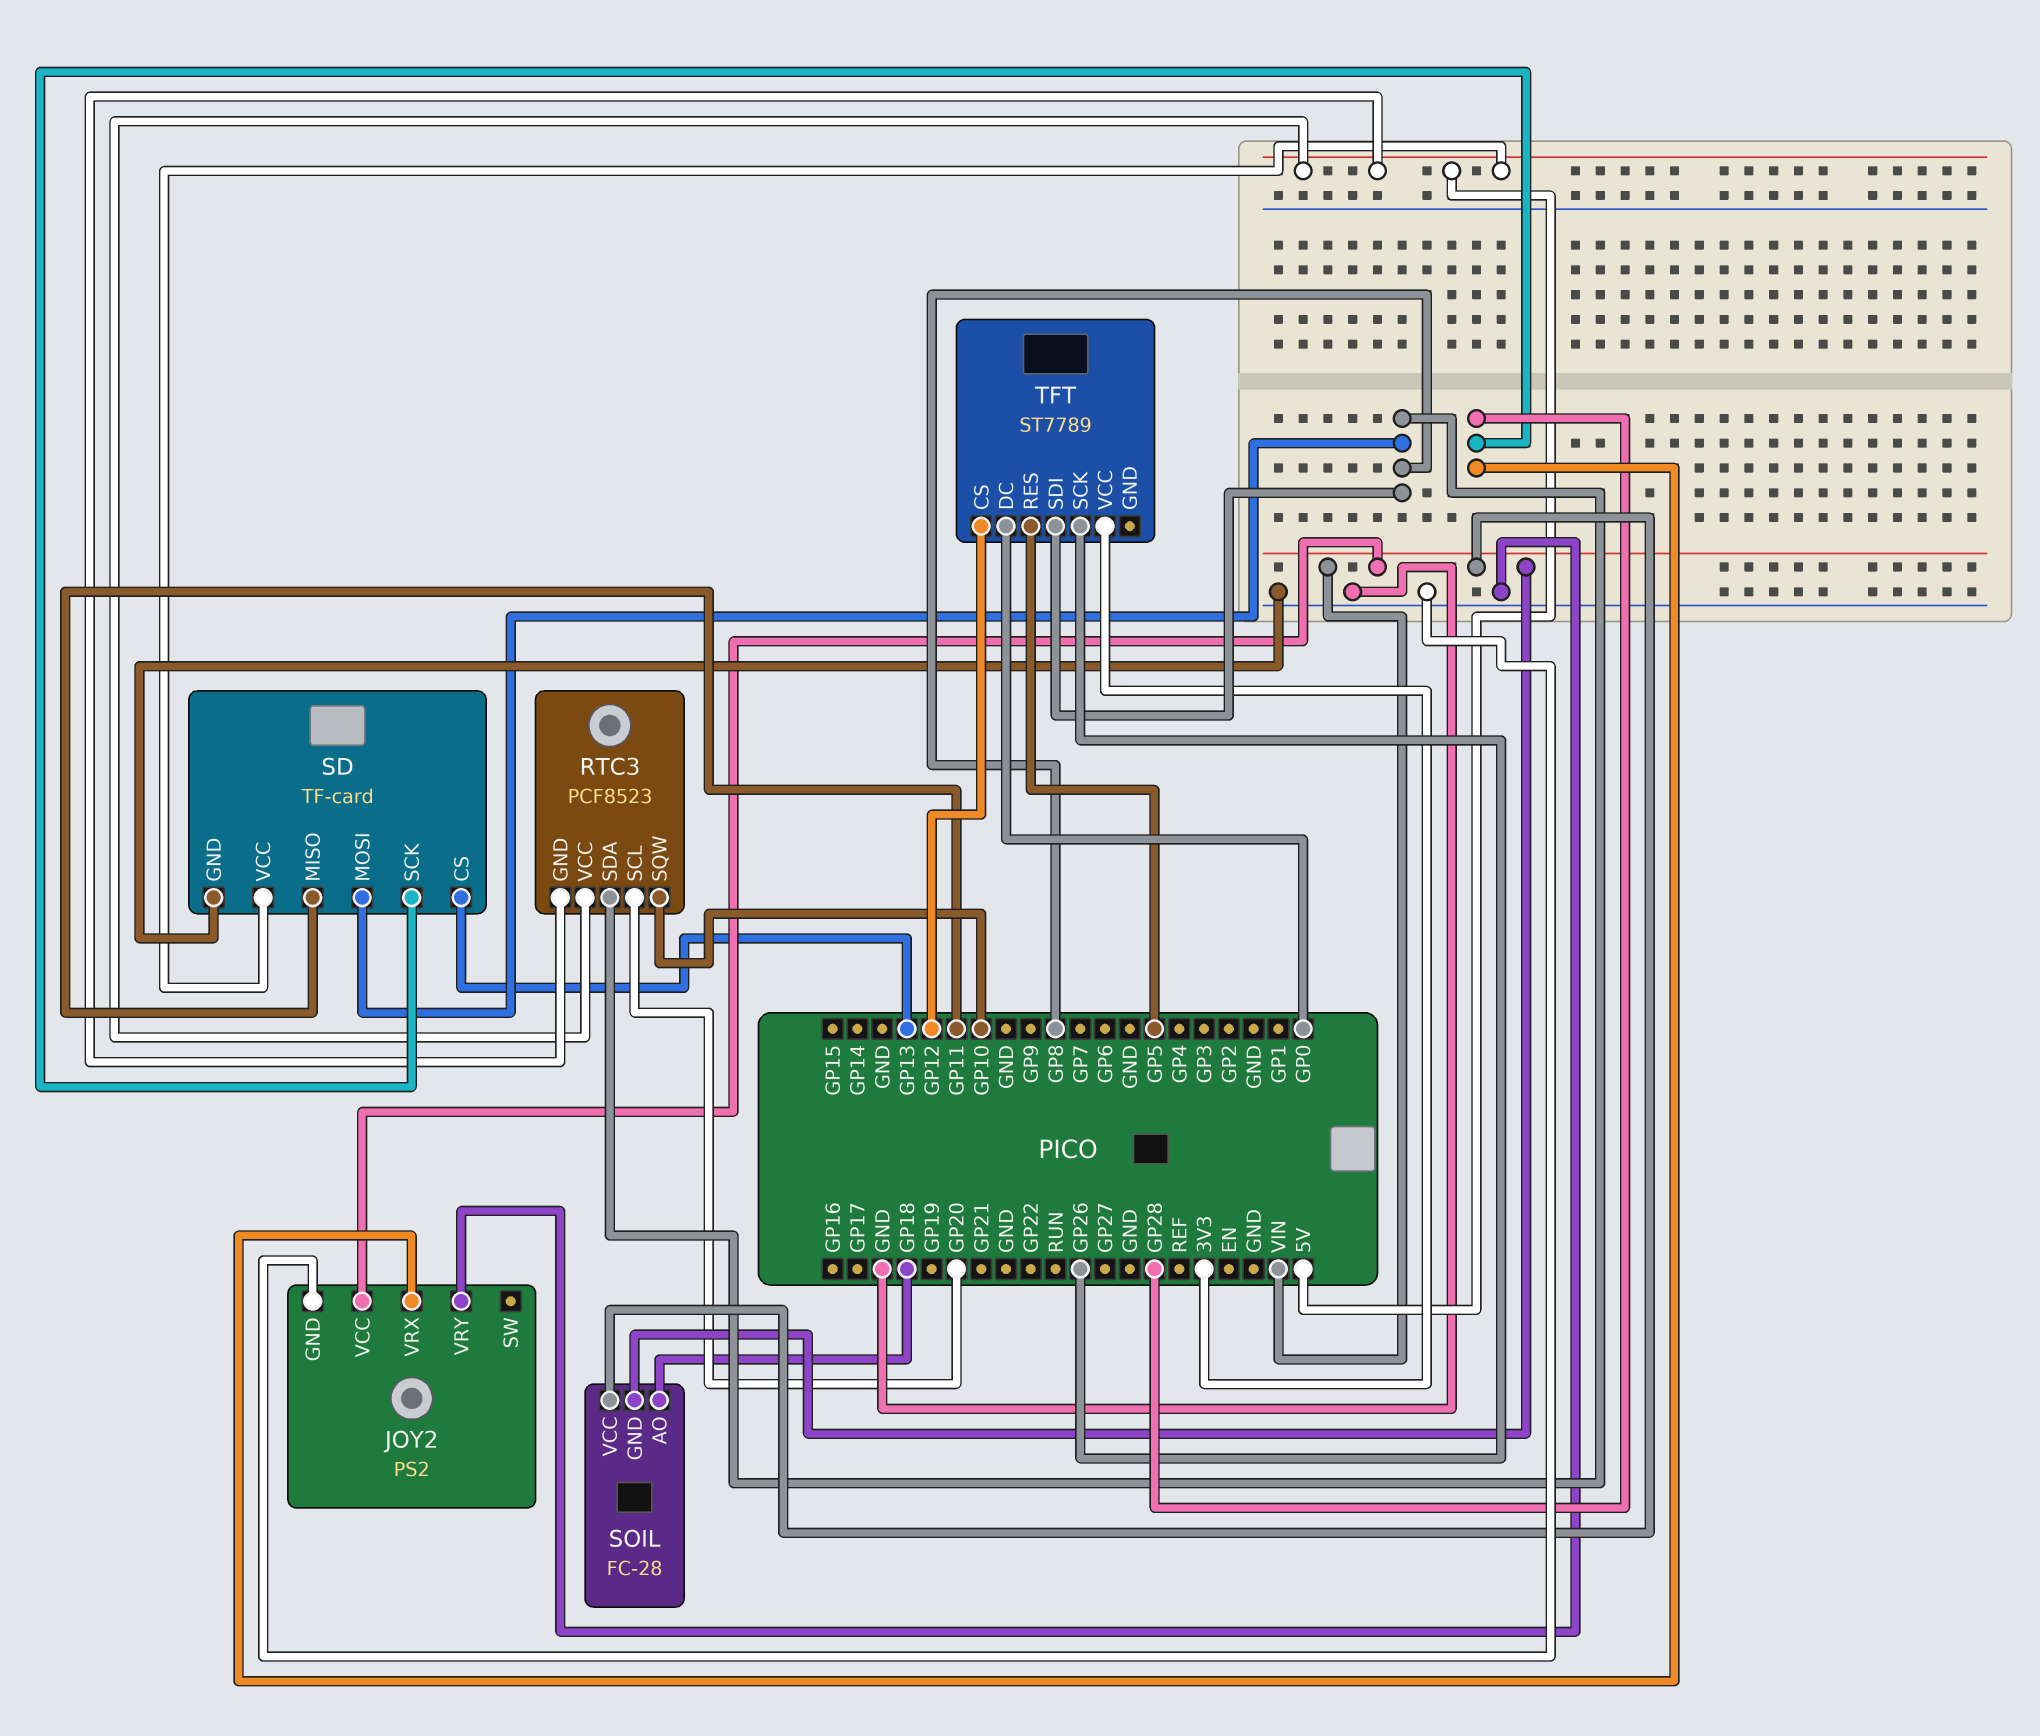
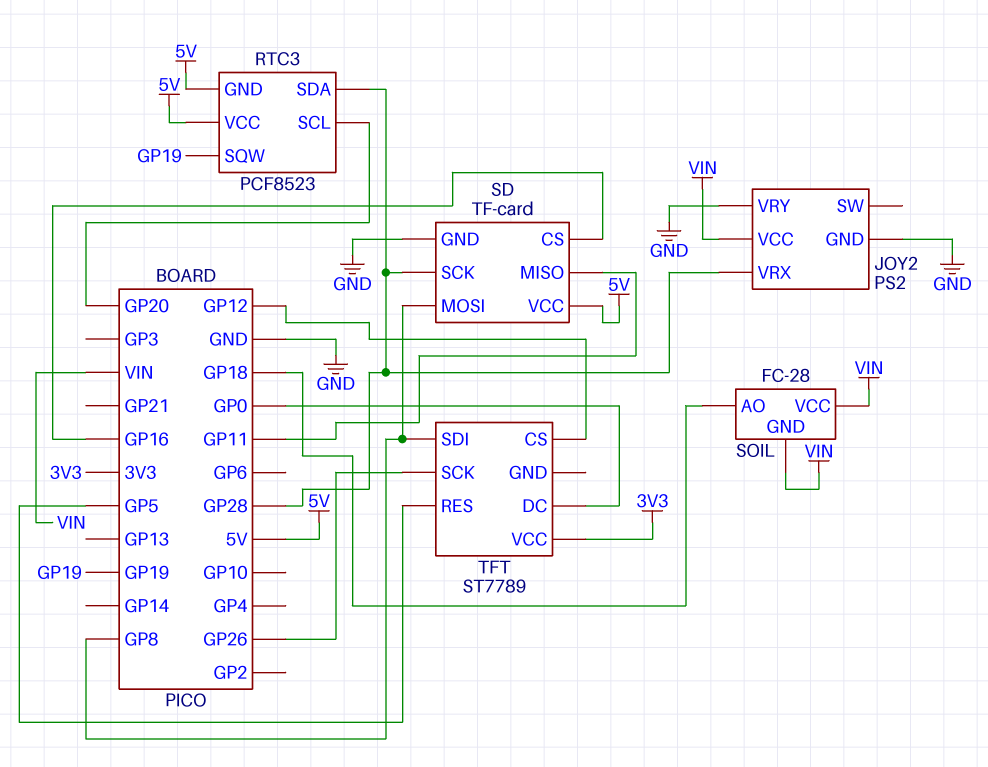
RTC3 pin SDA: GP8 -> GP28
RTC3 pin SQW: GP10 -> GP19
SD pin CS: GP13 -> GP16

